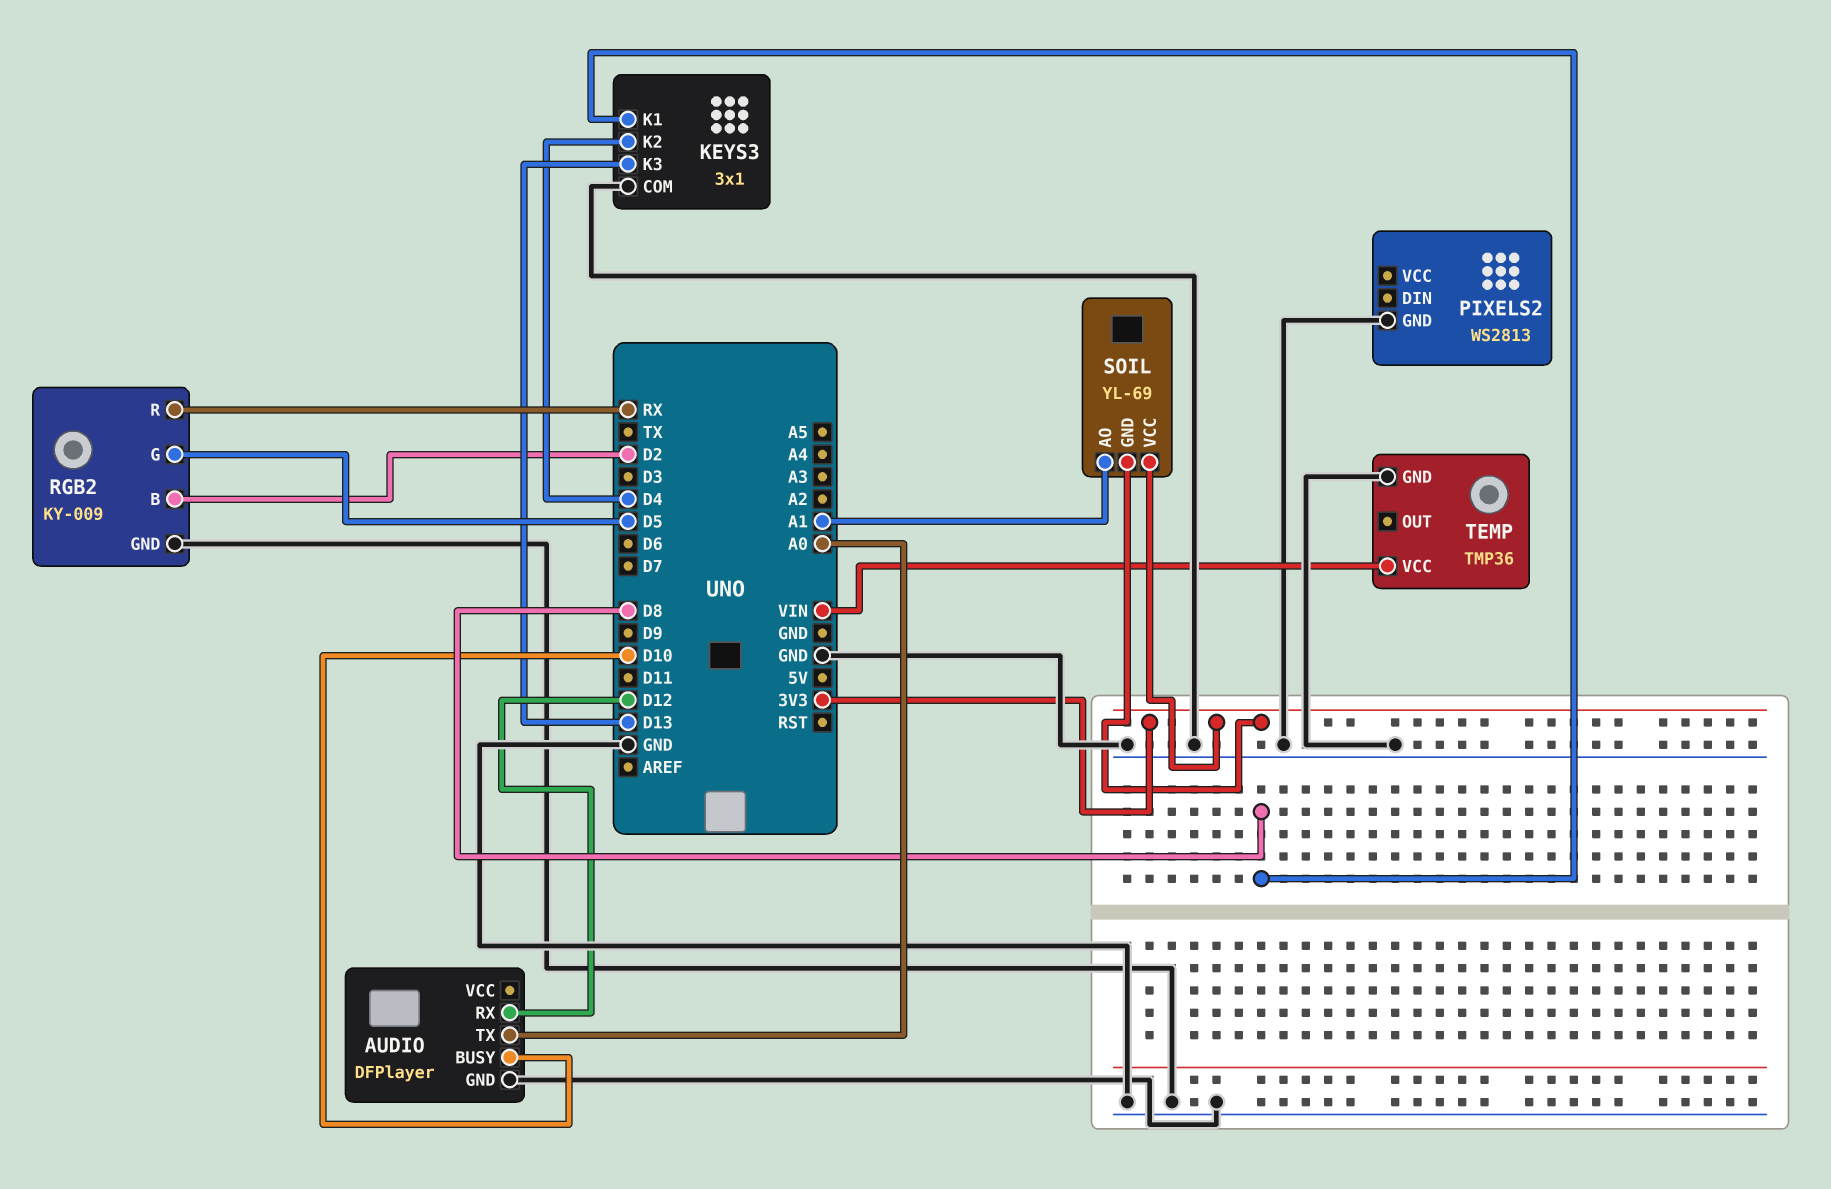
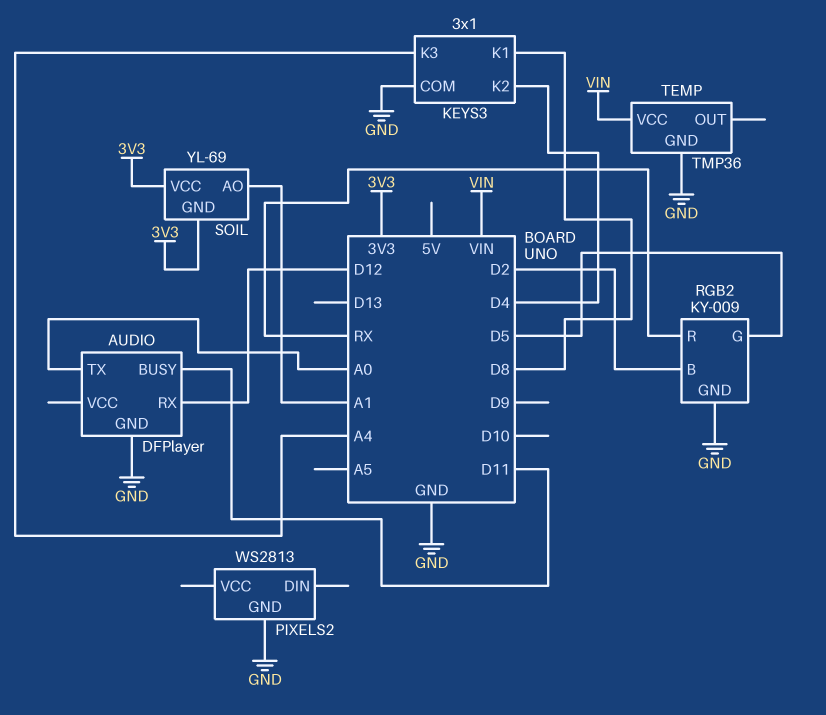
AUDIO pin BUSY: D10 -> D11
KEYS3 pin K3: D13 -> A4

